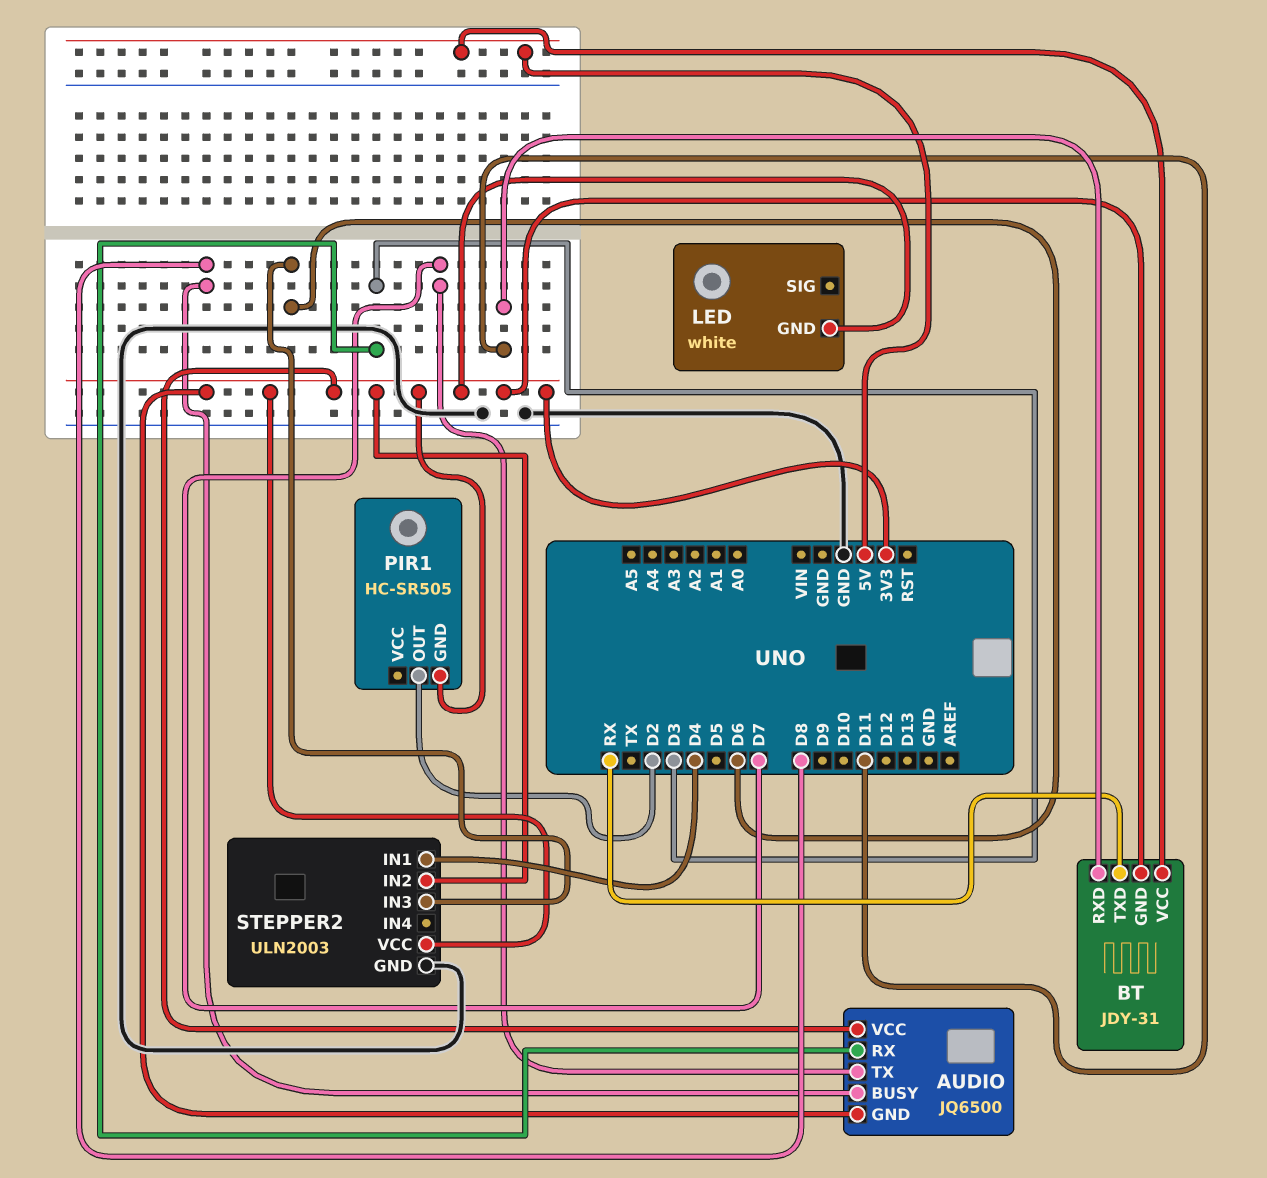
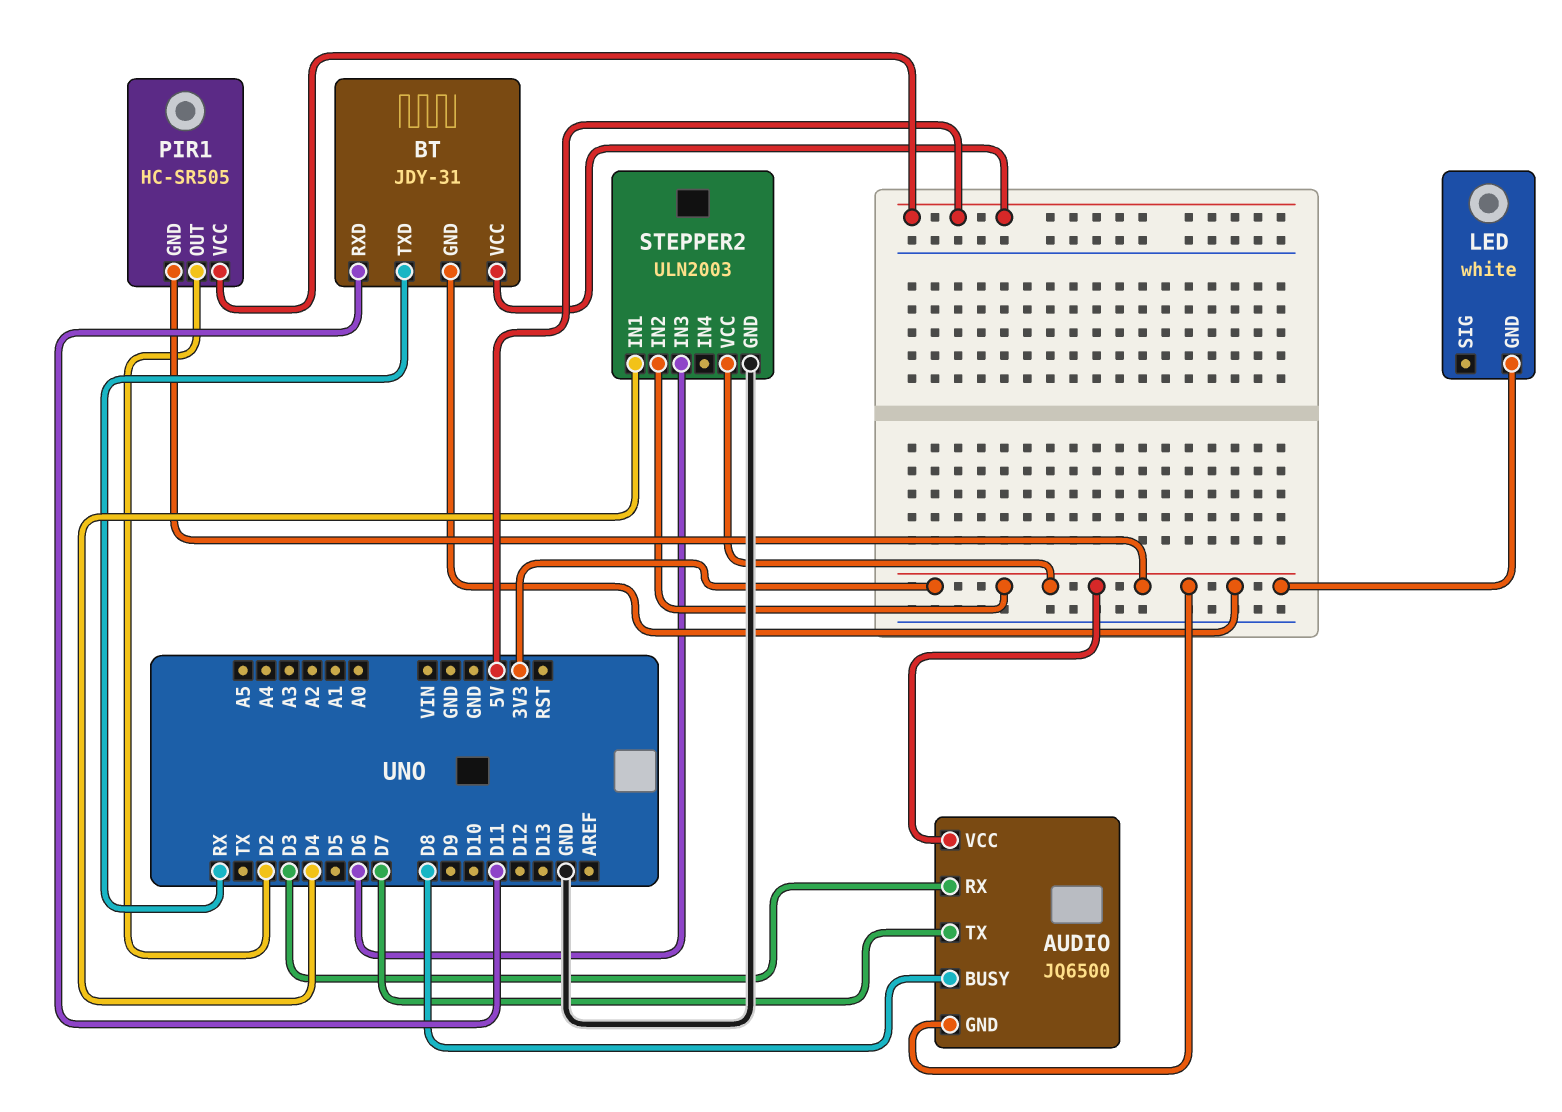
PIR1 pin VCC: none -> 5V

